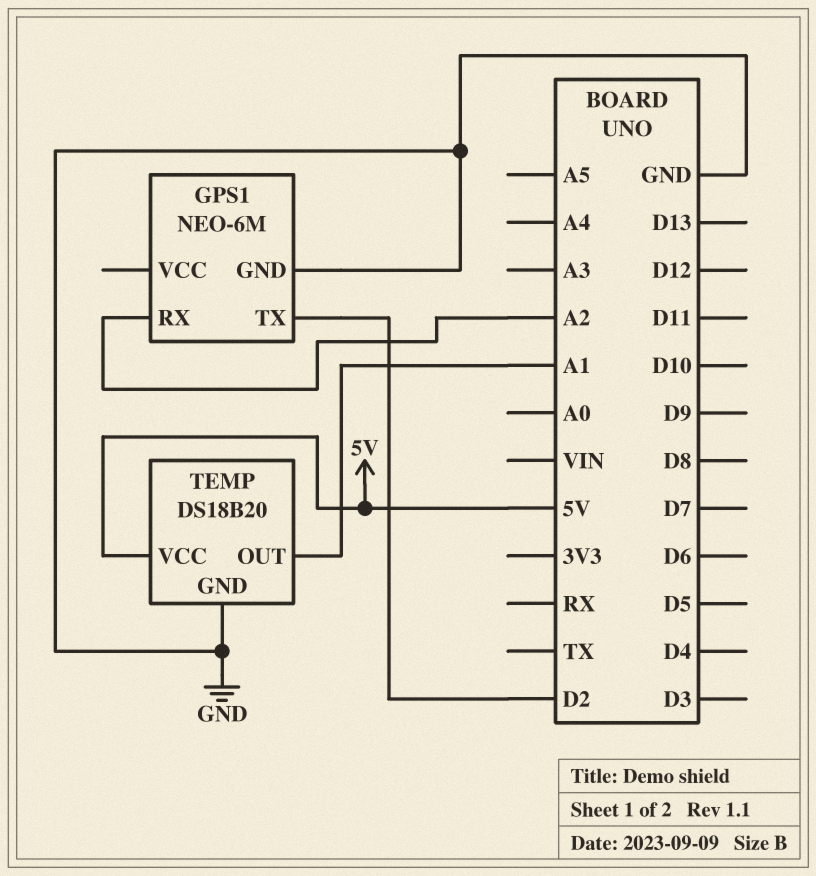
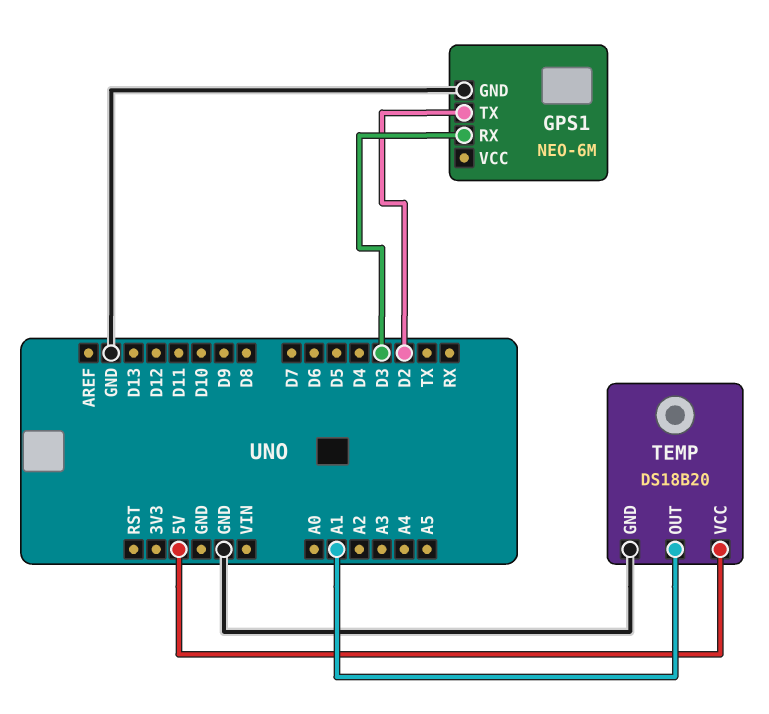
GPS1 pin RX: A2 -> D3

